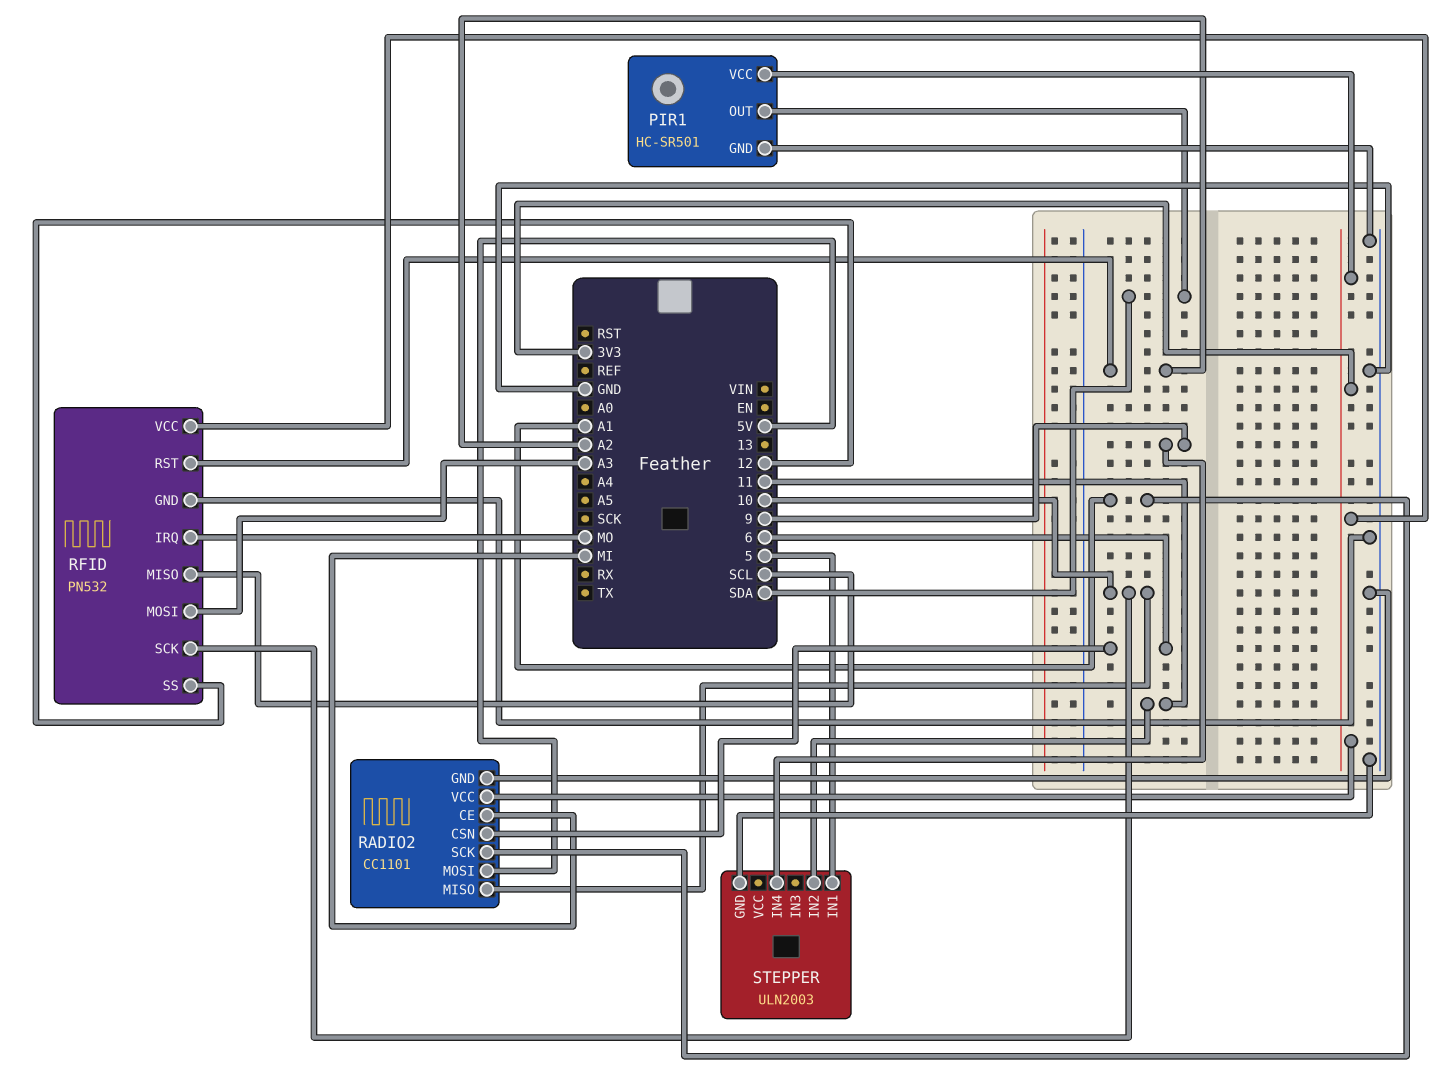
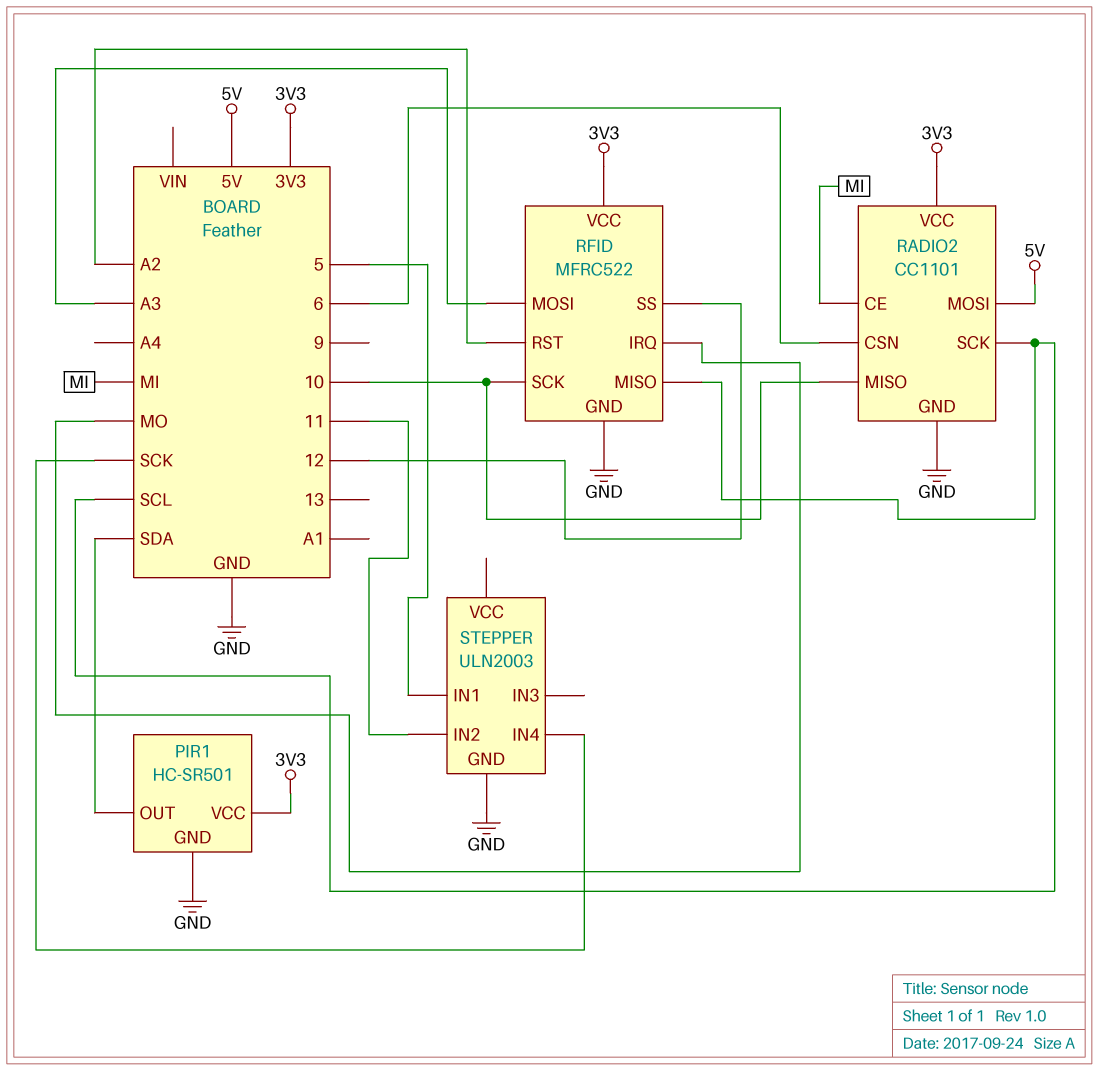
RADIO2 pin SCK: A1 -> SCL
RFID: PN532 -> MFRC522
STEPPER pin IN4: 9 -> SCK

